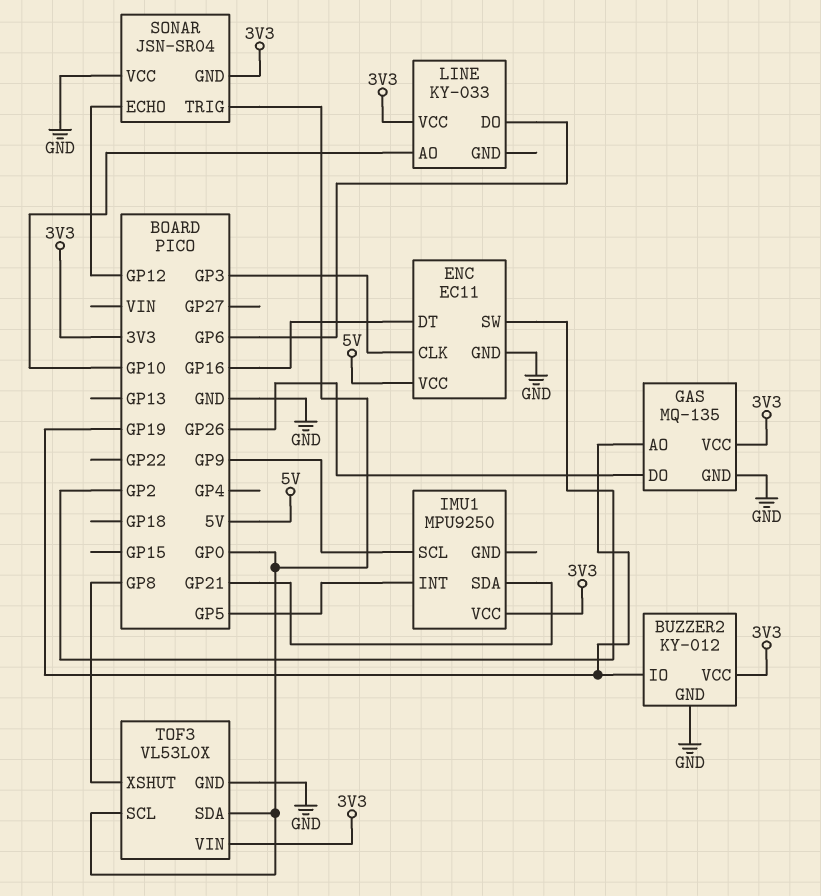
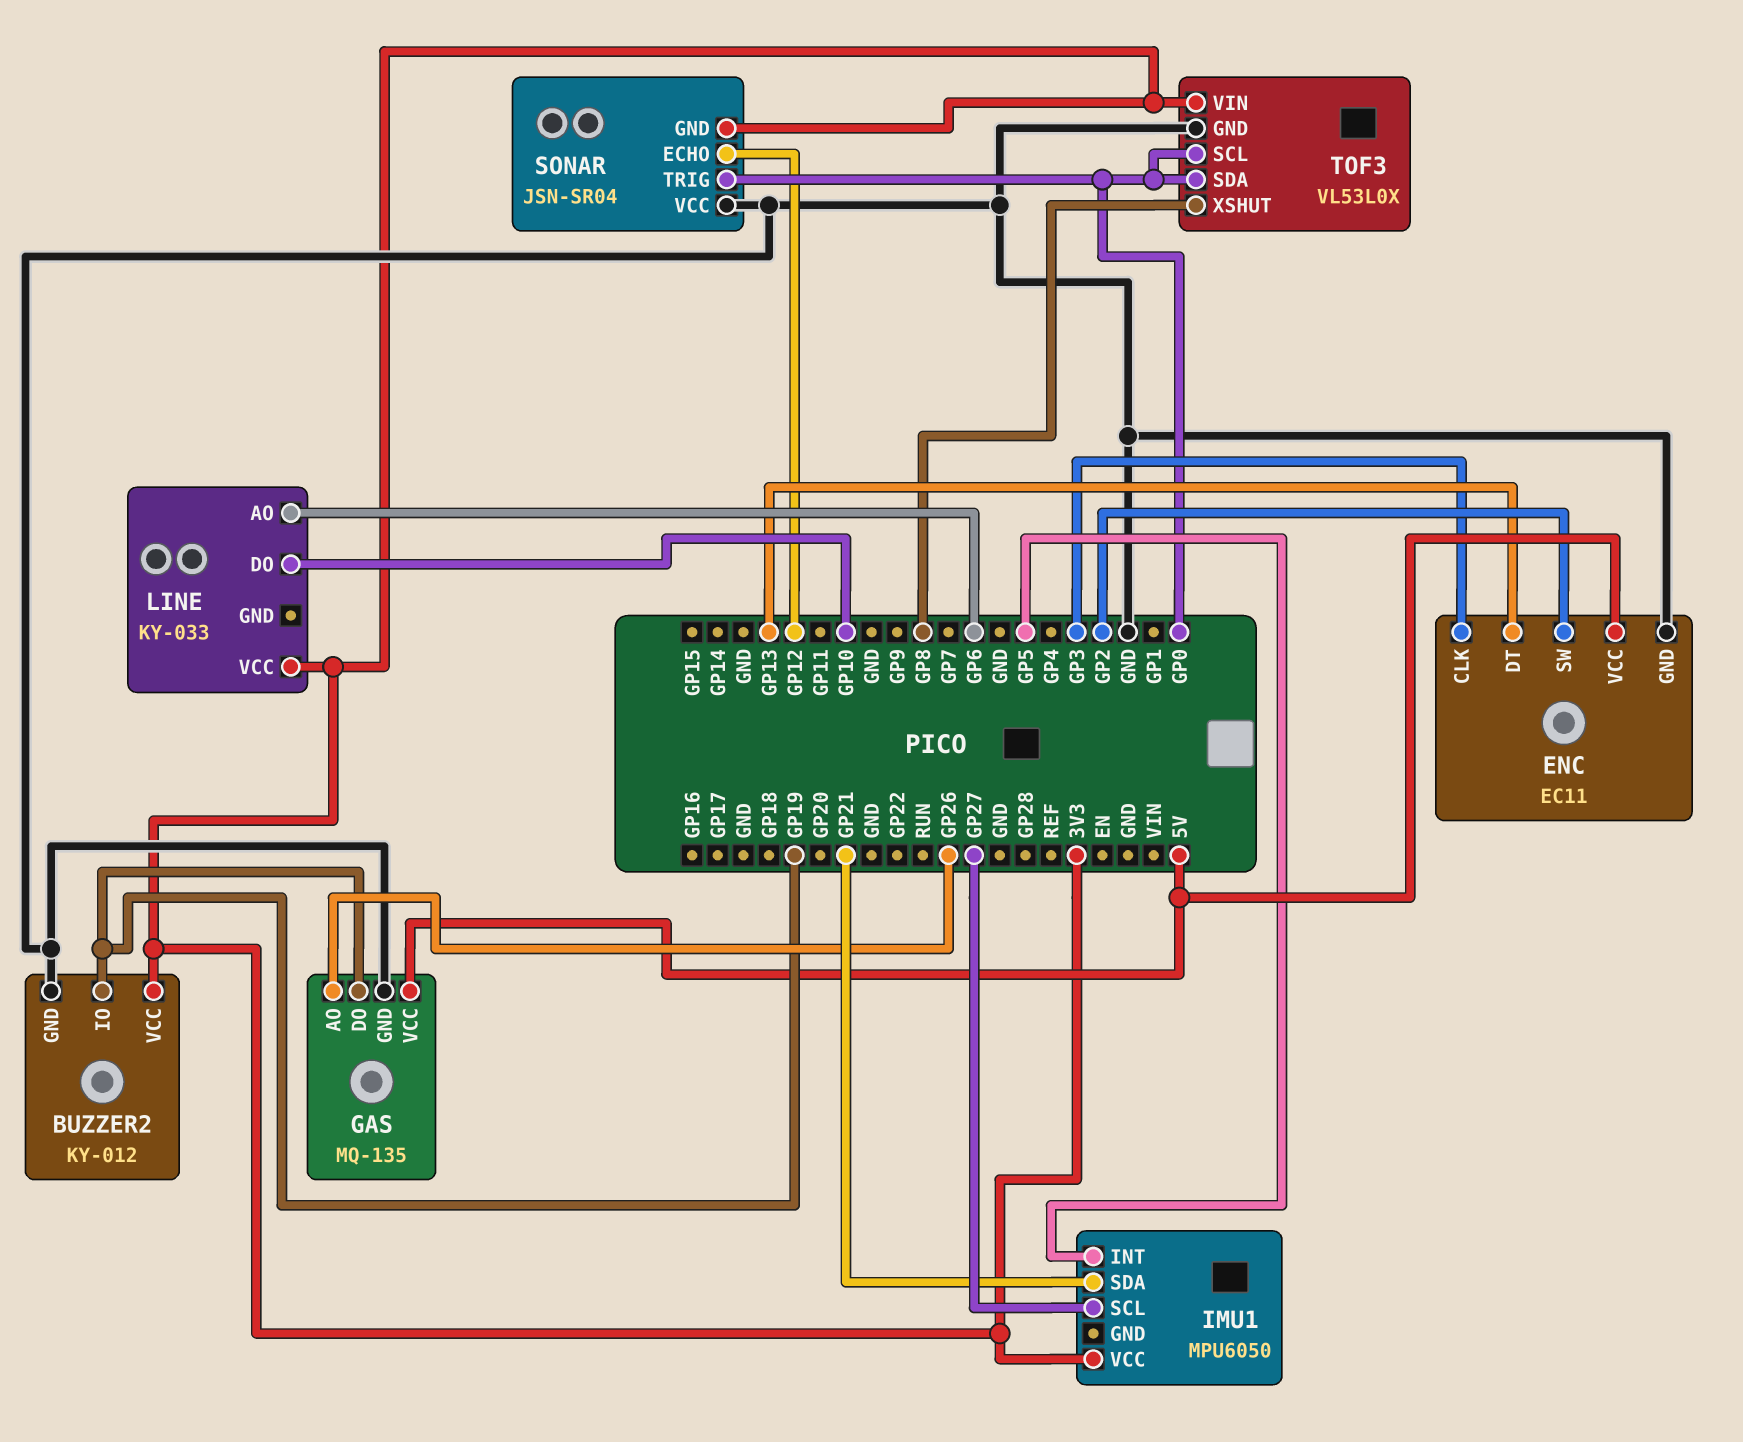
ENC pin DT: GP16 -> GP13
GAS pin AO: GP19 -> GP26
GAS pin DO: GP26 -> GP19
GAS pin VCC: 3V3 -> 5V
IMU1: MPU9250 -> MPU6050
IMU1 pin SCL: GP9 -> GP27
LINE pin AO: GP10 -> GP6
LINE pin DO: GP6 -> GP10

